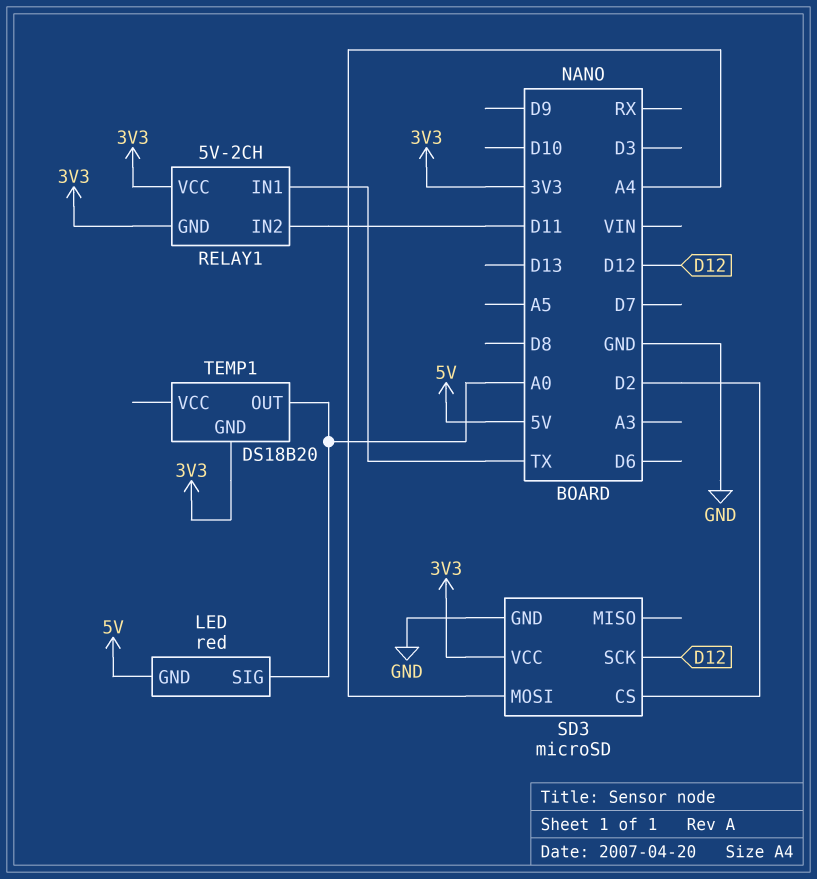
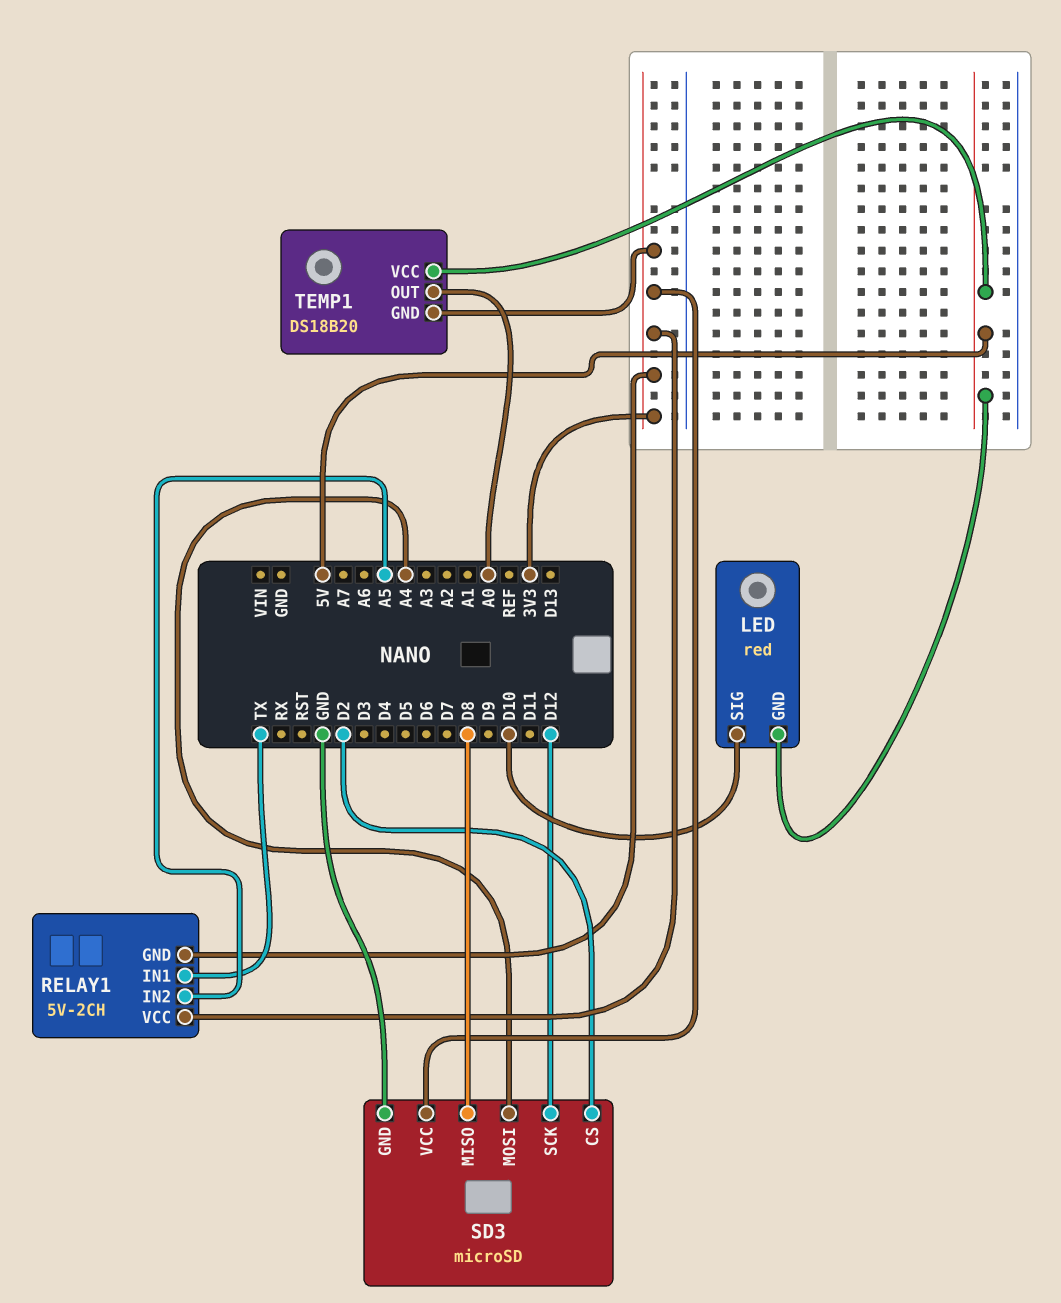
LED pin SIG: A0 -> D10
RELAY1 pin IN2: D11 -> A5
SD3 pin MISO: none -> D8
TEMP1 pin VCC: none -> 5V

